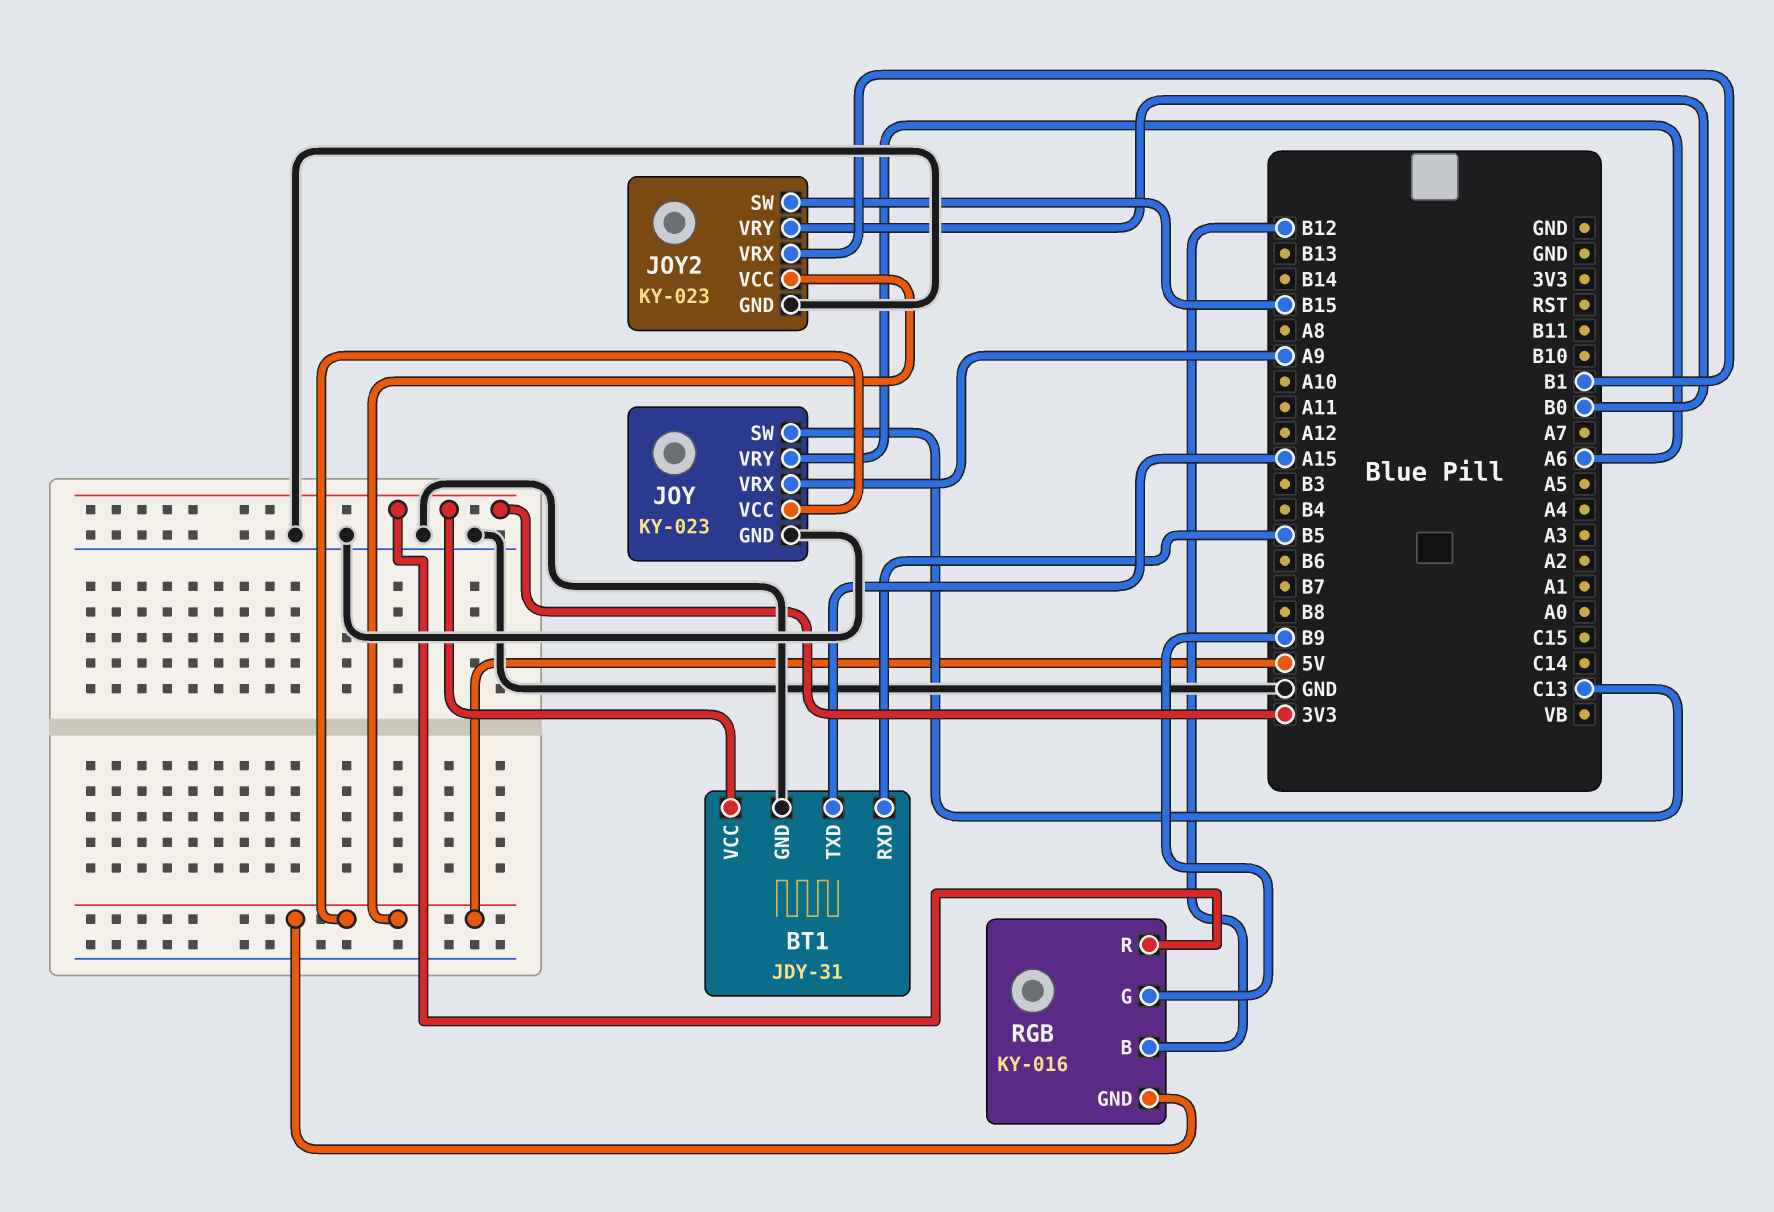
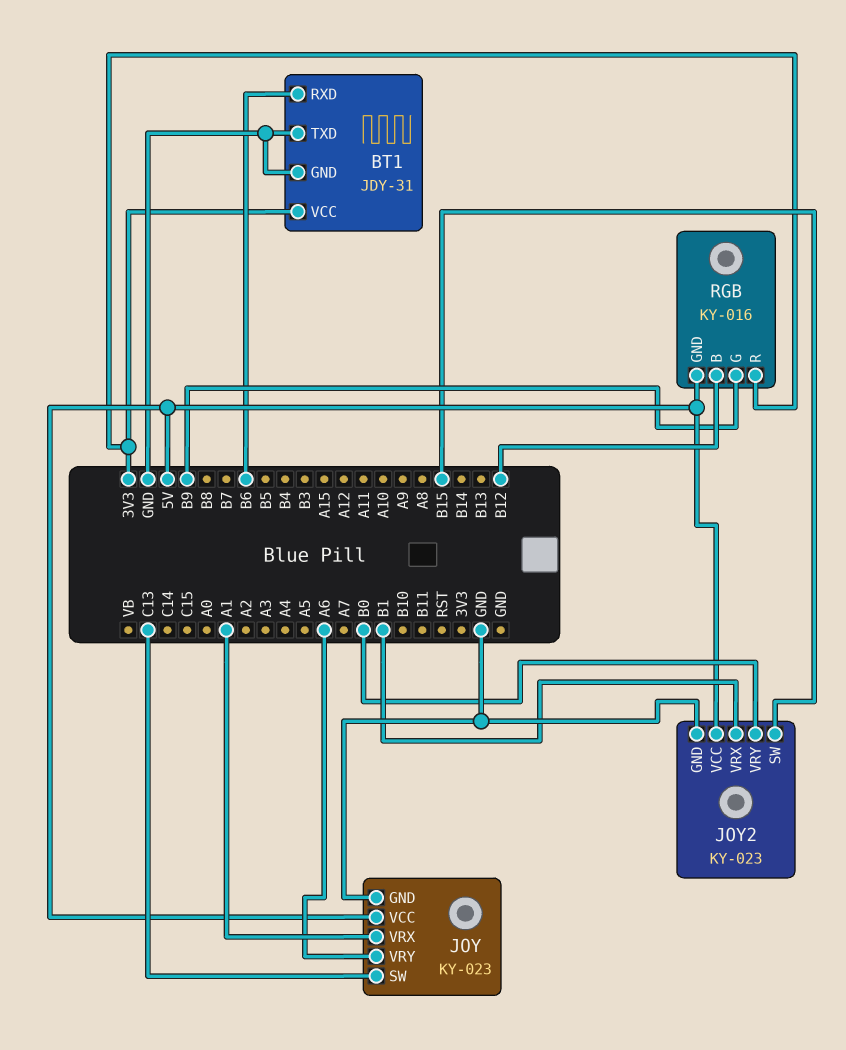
BT1 pin RXD: B5 -> B6
BT1 pin TXD: A15 -> GND
JOY pin VRX: A9 -> A1

